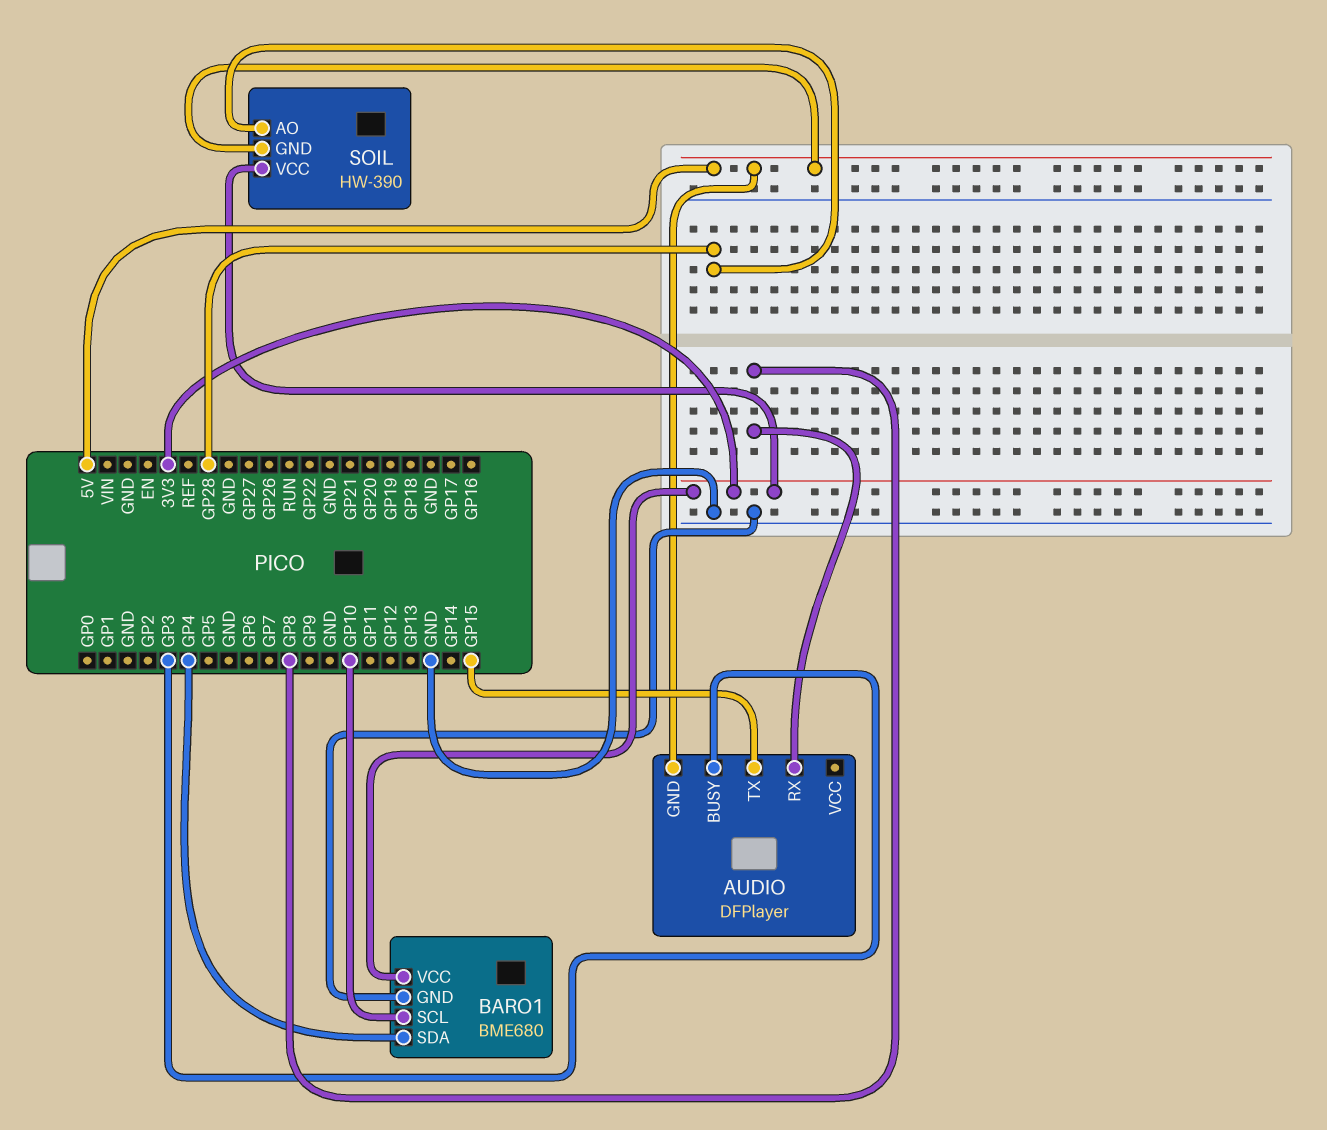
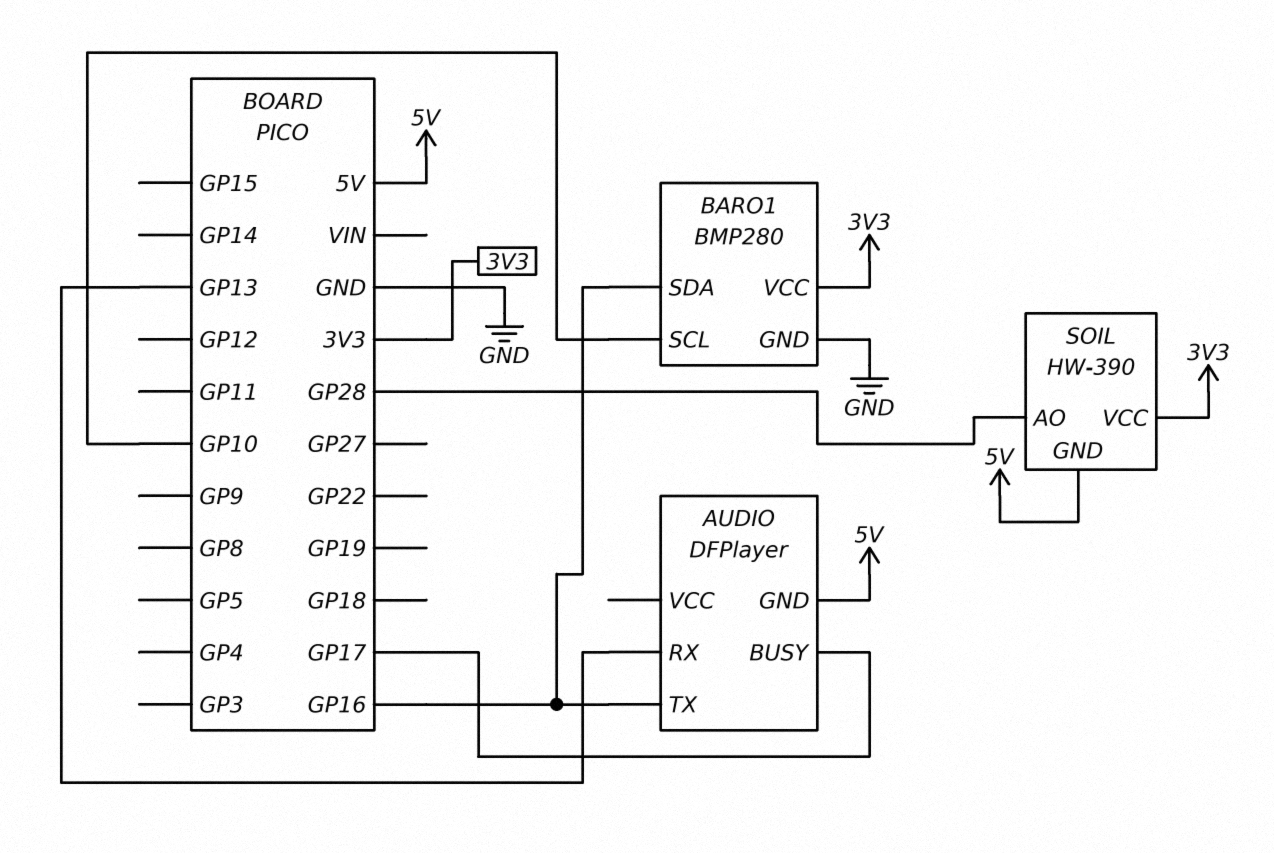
AUDIO pin BUSY: GP3 -> GP17
AUDIO pin RX: GP8 -> GP13
AUDIO pin TX: GP15 -> GP16
BARO1: BME680 -> BMP280
BARO1 pin SDA: GP4 -> GP16

